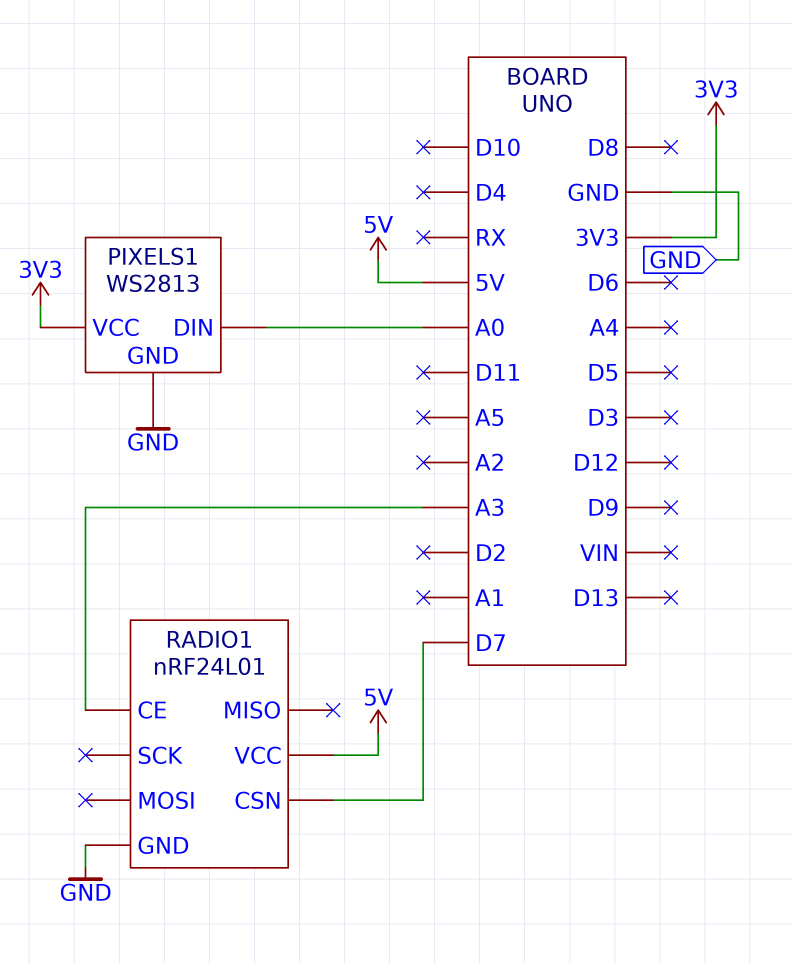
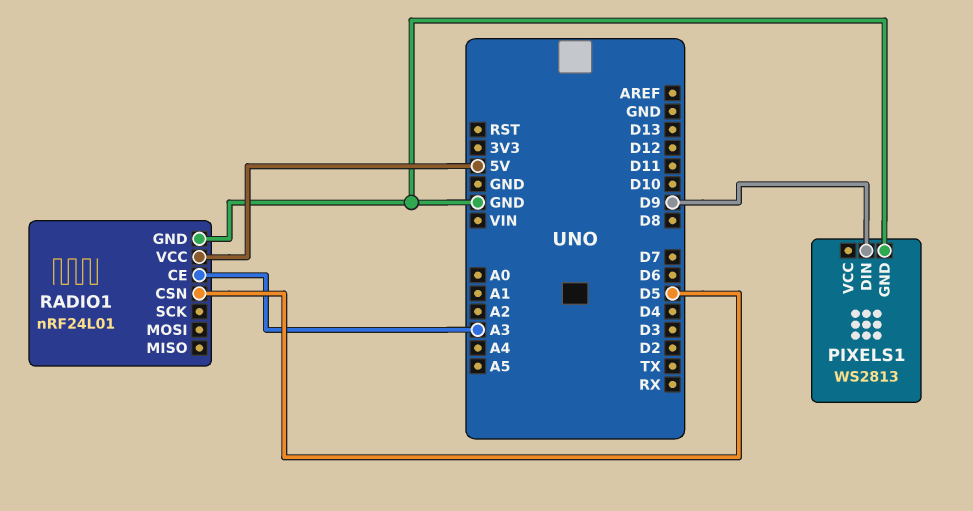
PIXELS1 pin DIN: A0 -> D9
PIXELS1 pin VCC: 3V3 -> none
RADIO1 pin CSN: D7 -> D5

